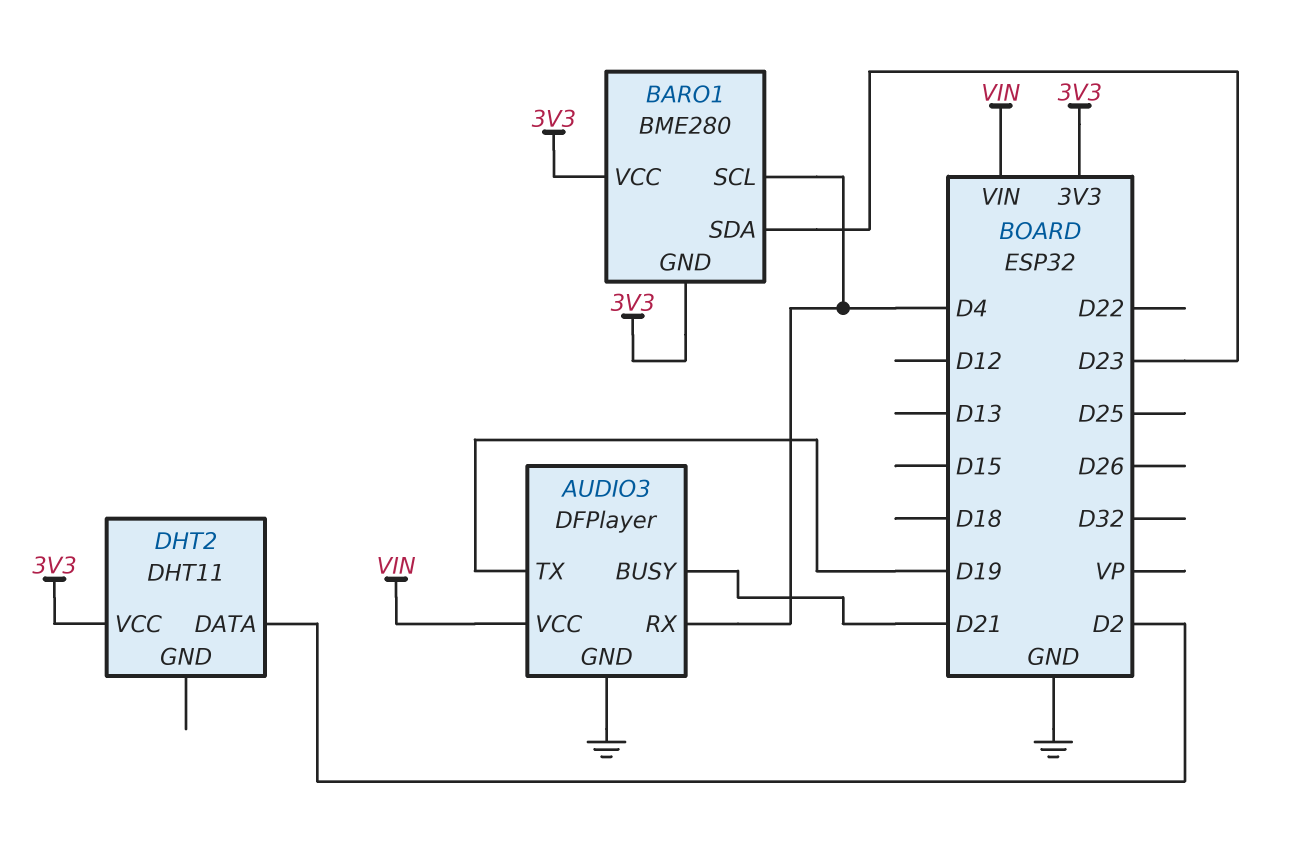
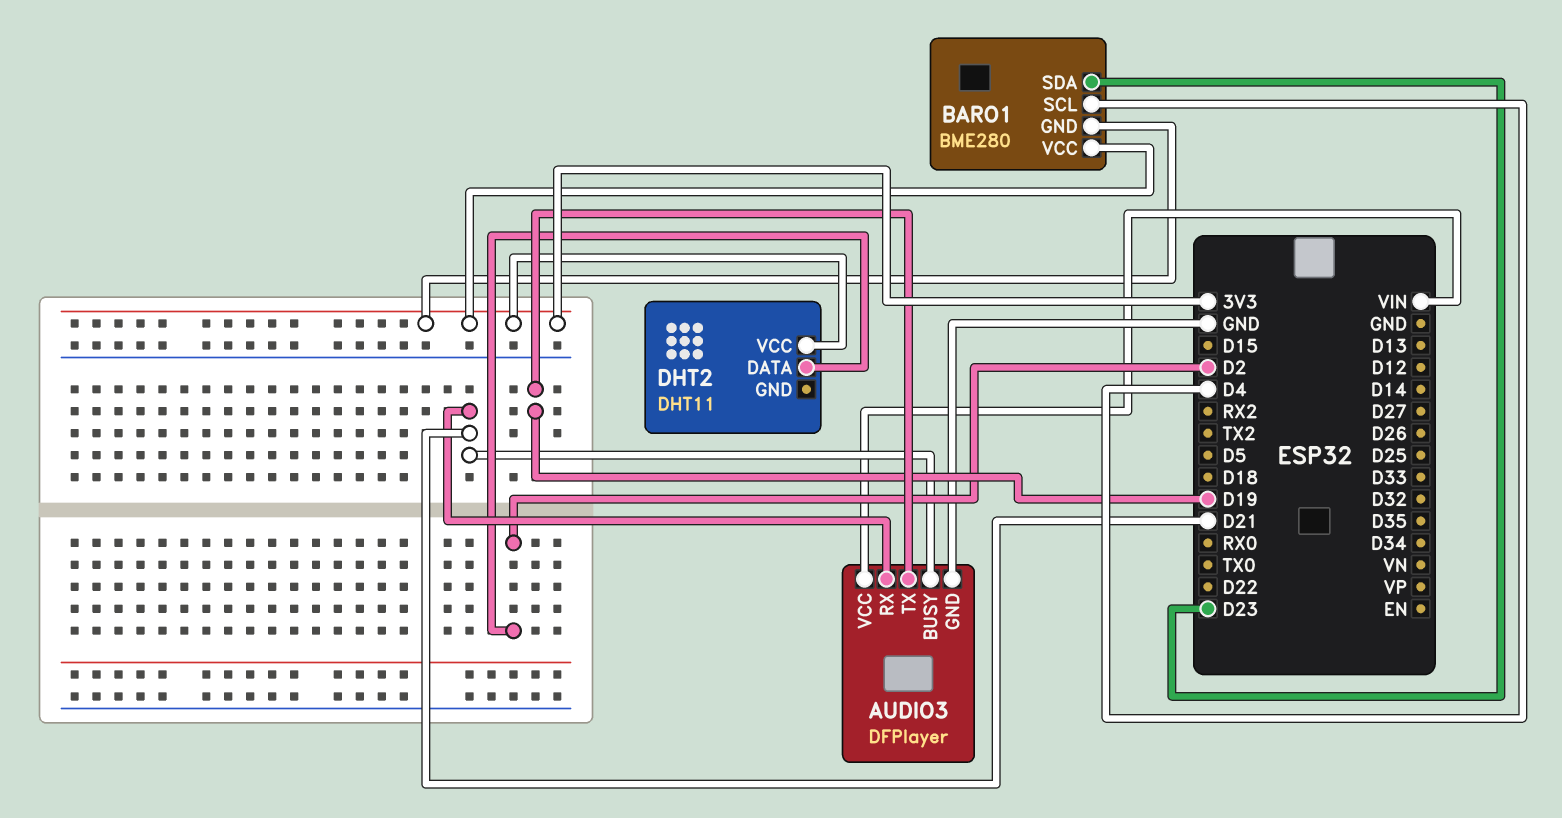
AUDIO3 pin RX: D4 -> D21

